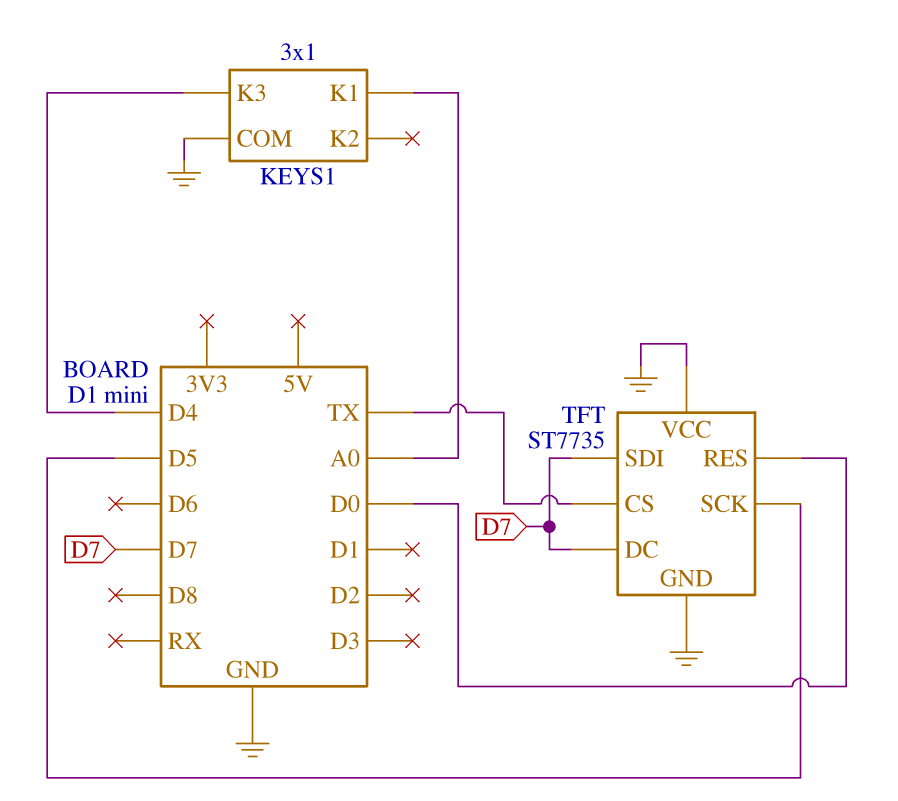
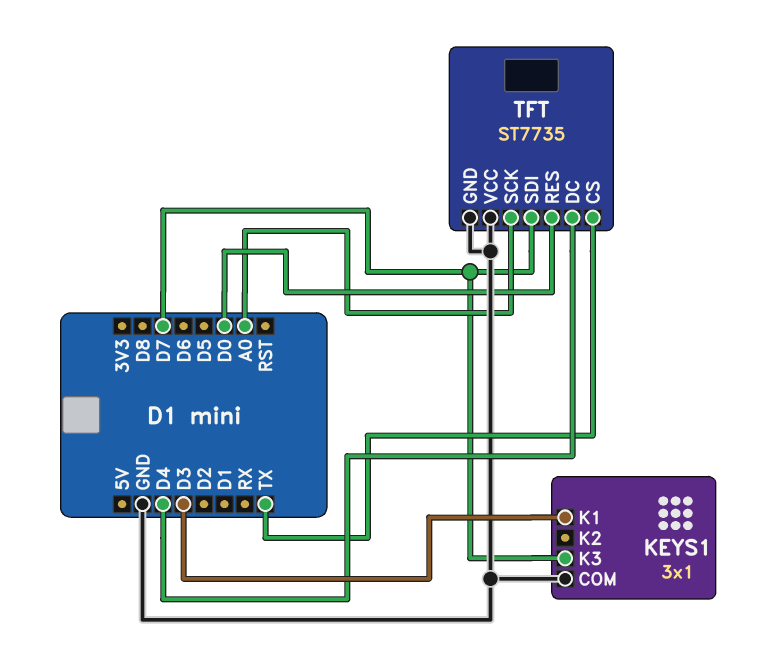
KEYS1 pin K1: A0 -> D3
KEYS1 pin K3: D4 -> D7
TFT pin DC: D7 -> D4
TFT pin SCK: D5 -> A0

